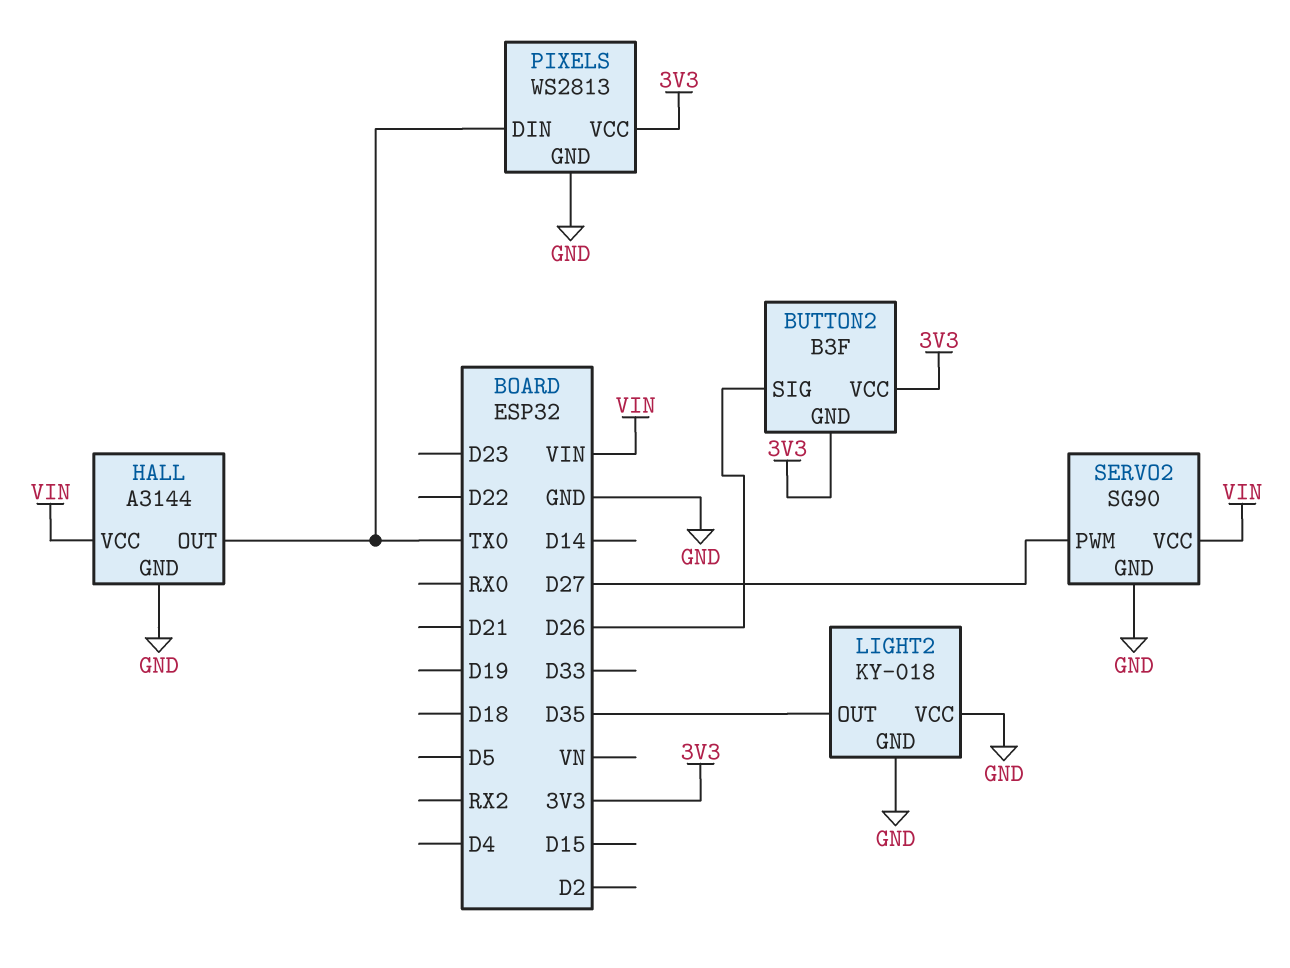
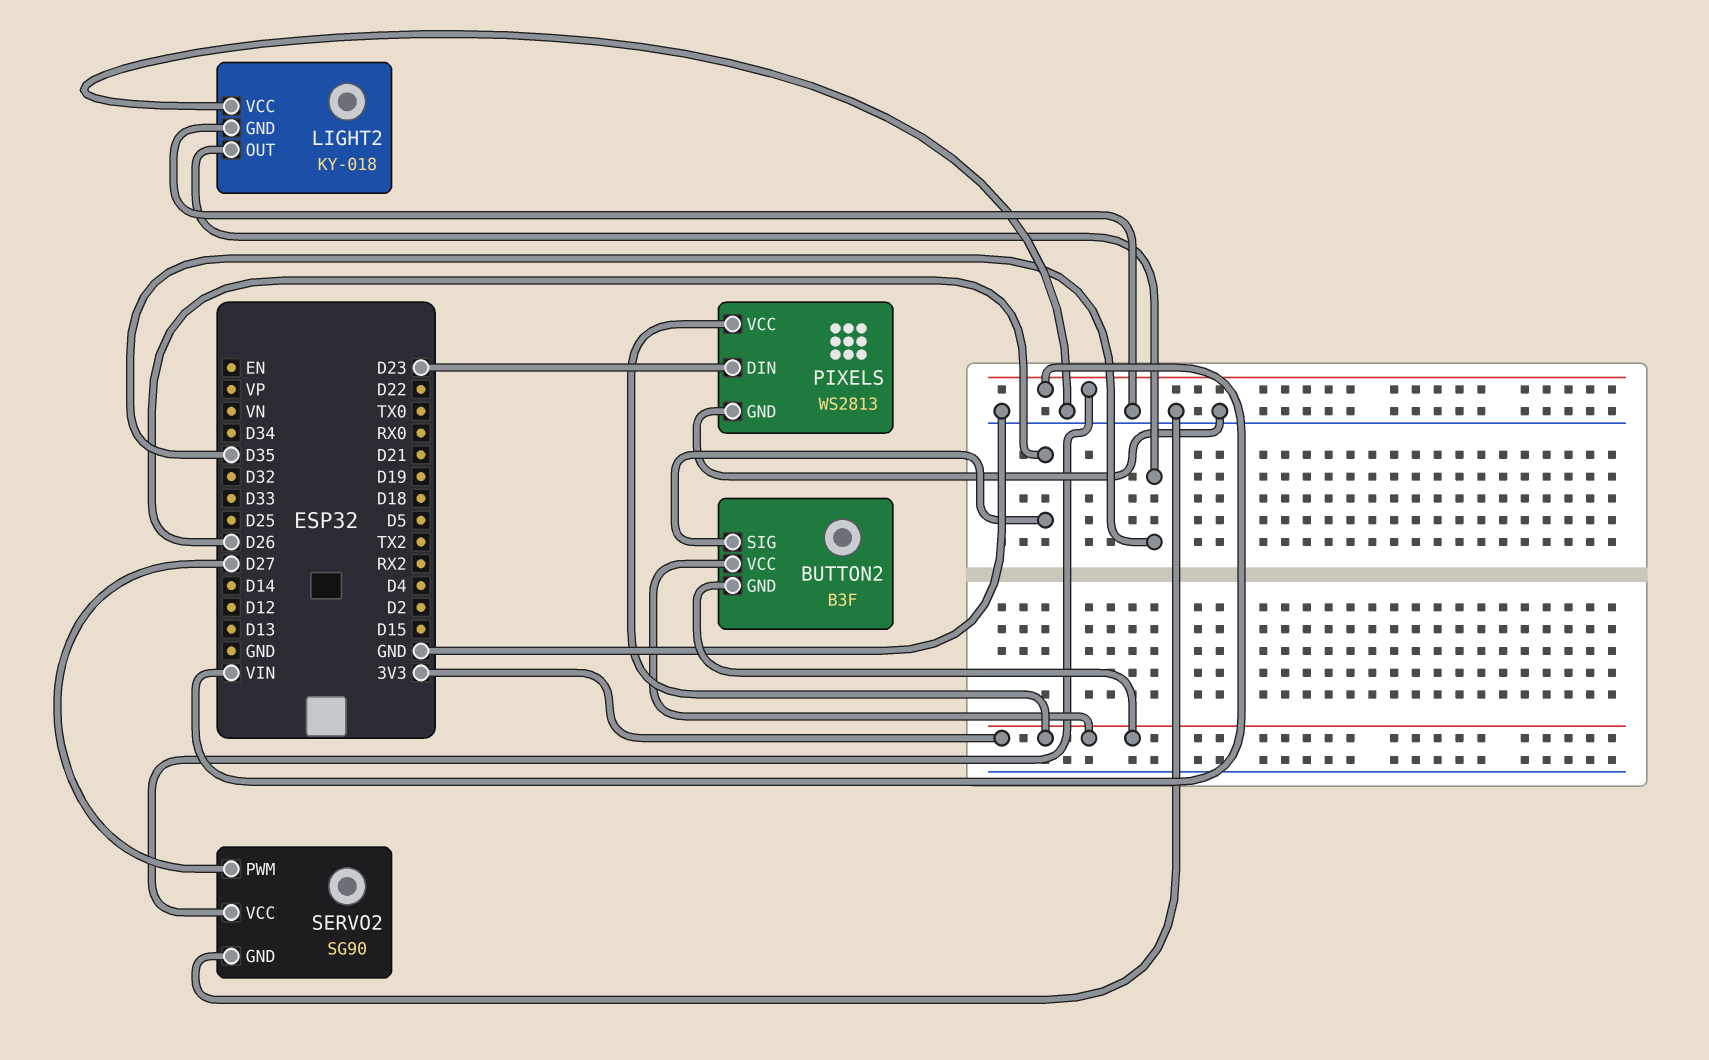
HALL: A3144 -> none
HALL pin GND: GND -> none
HALL pin OUT: TX0 -> none
HALL pin VCC: VIN -> none
PIXELS pin DIN: TX0 -> D23

